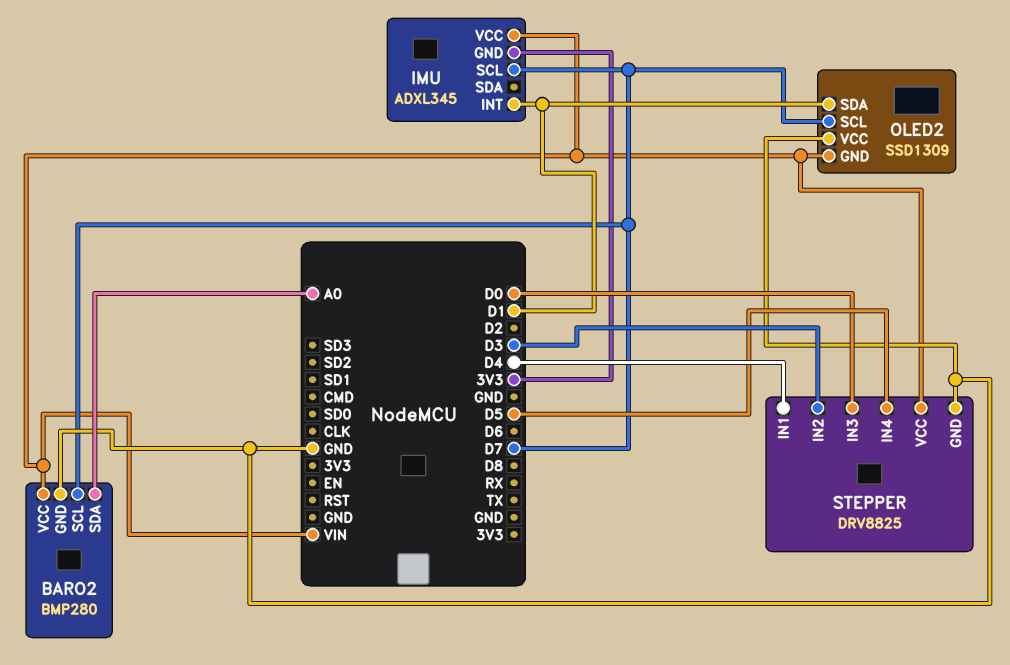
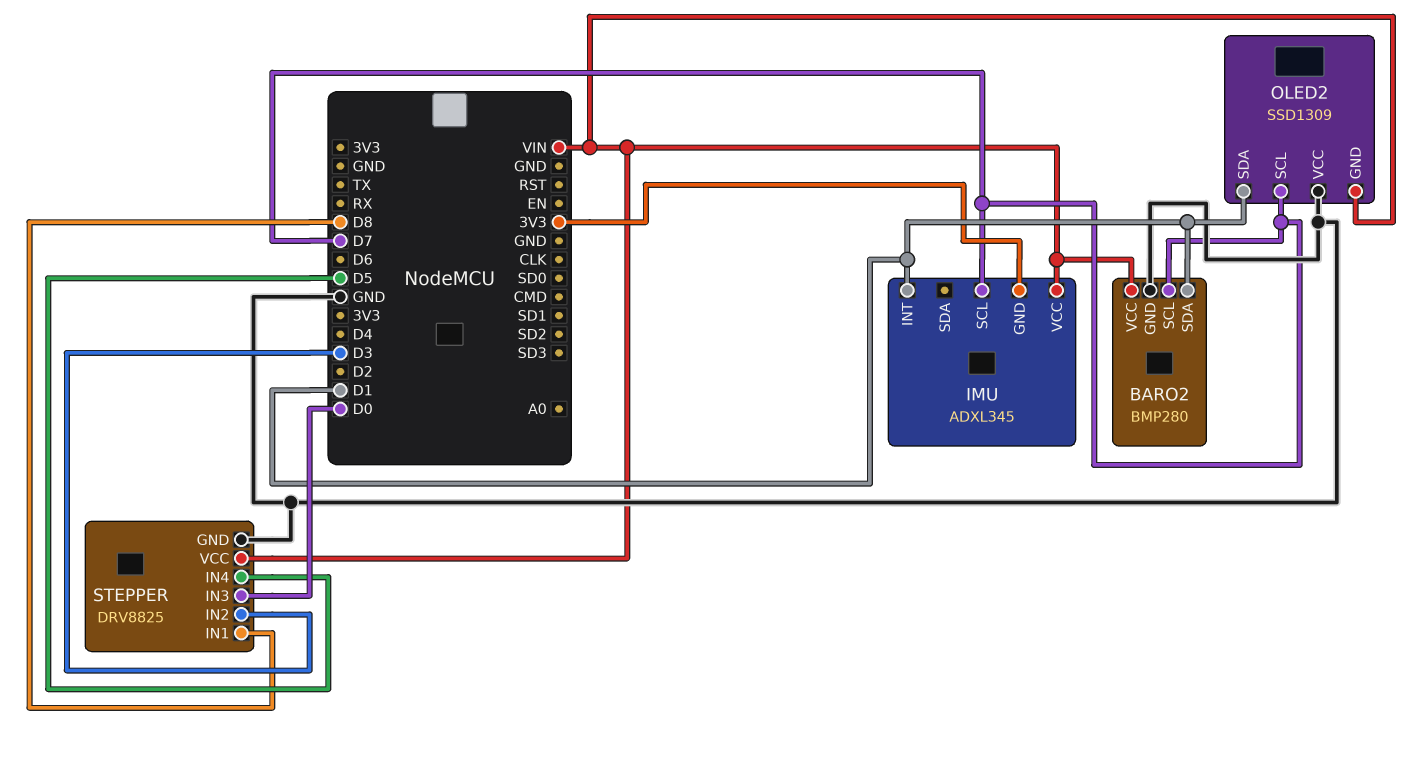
BARO2 pin SDA: A0 -> D1
STEPPER pin IN1: D4 -> D8

